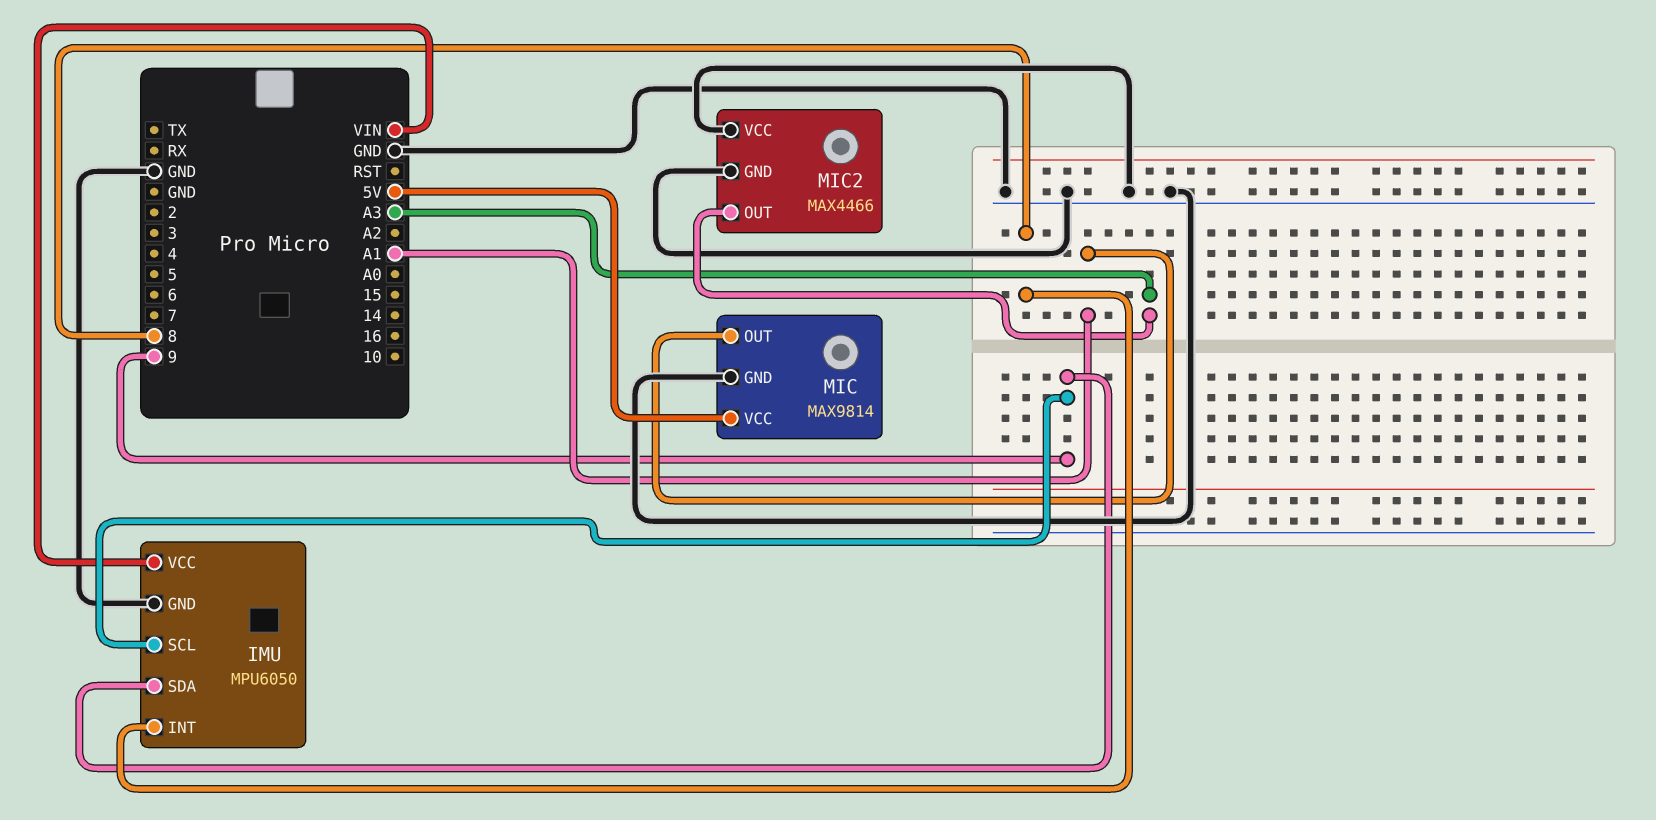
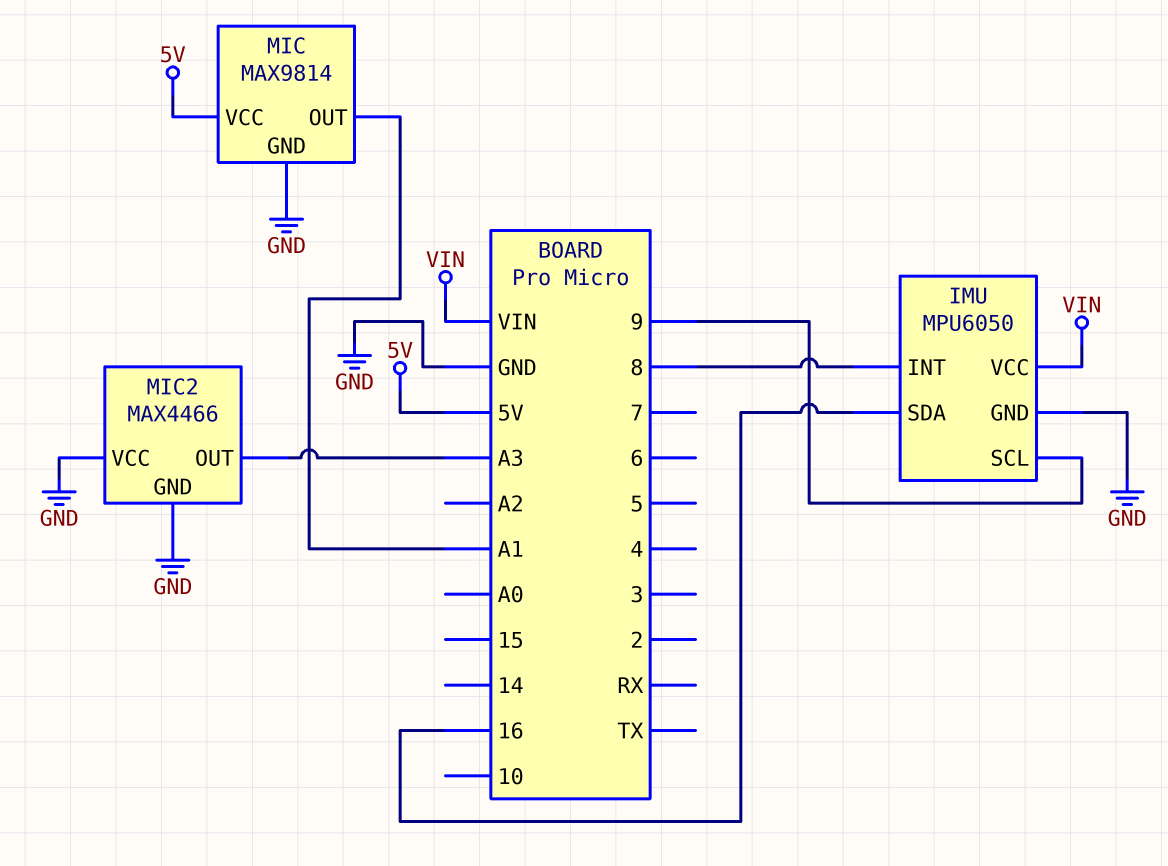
IMU pin SDA: 9 -> 16

